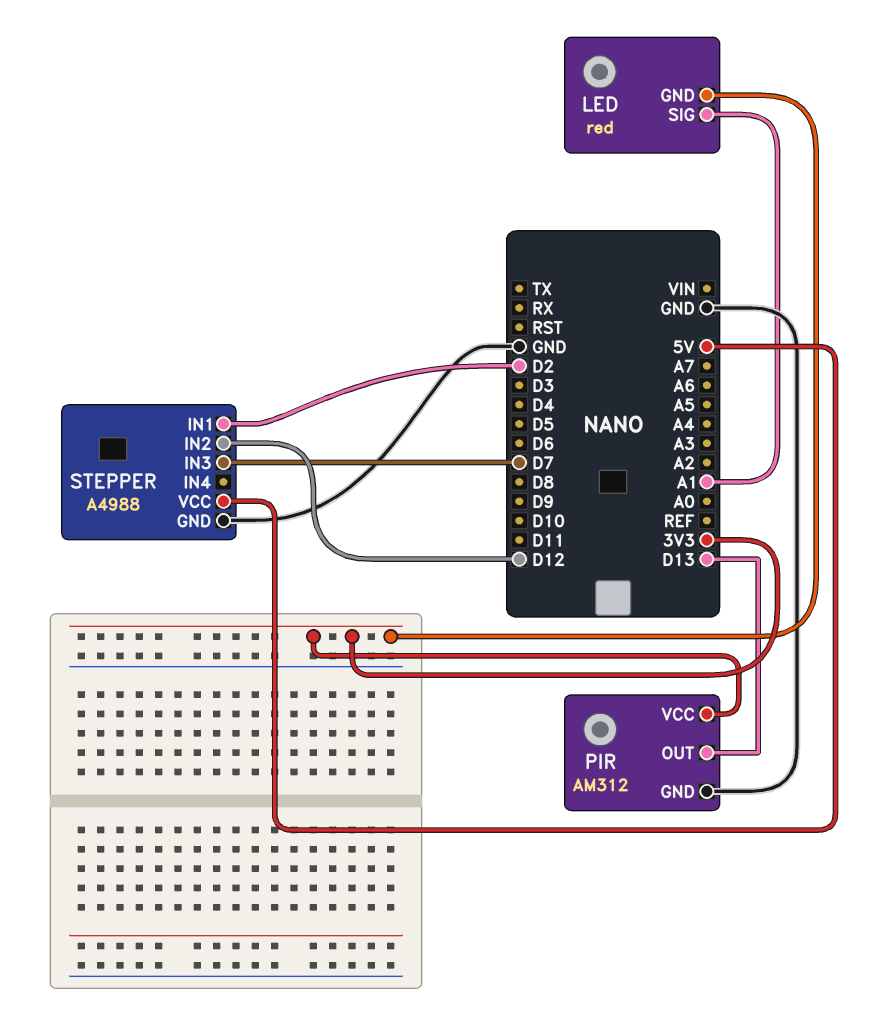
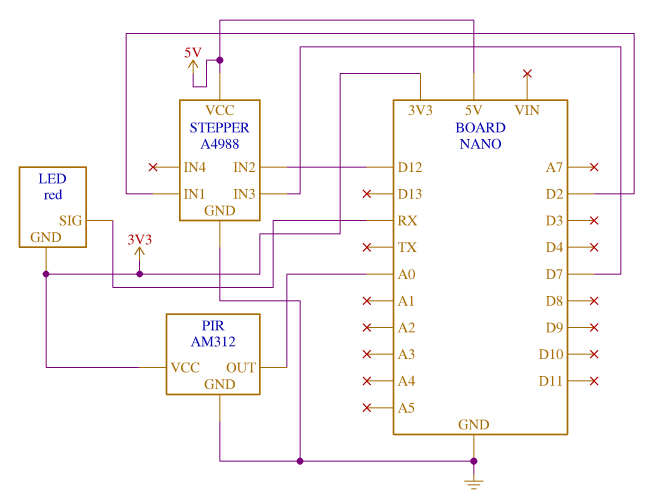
LED pin SIG: A1 -> RX
PIR pin OUT: D13 -> A0

